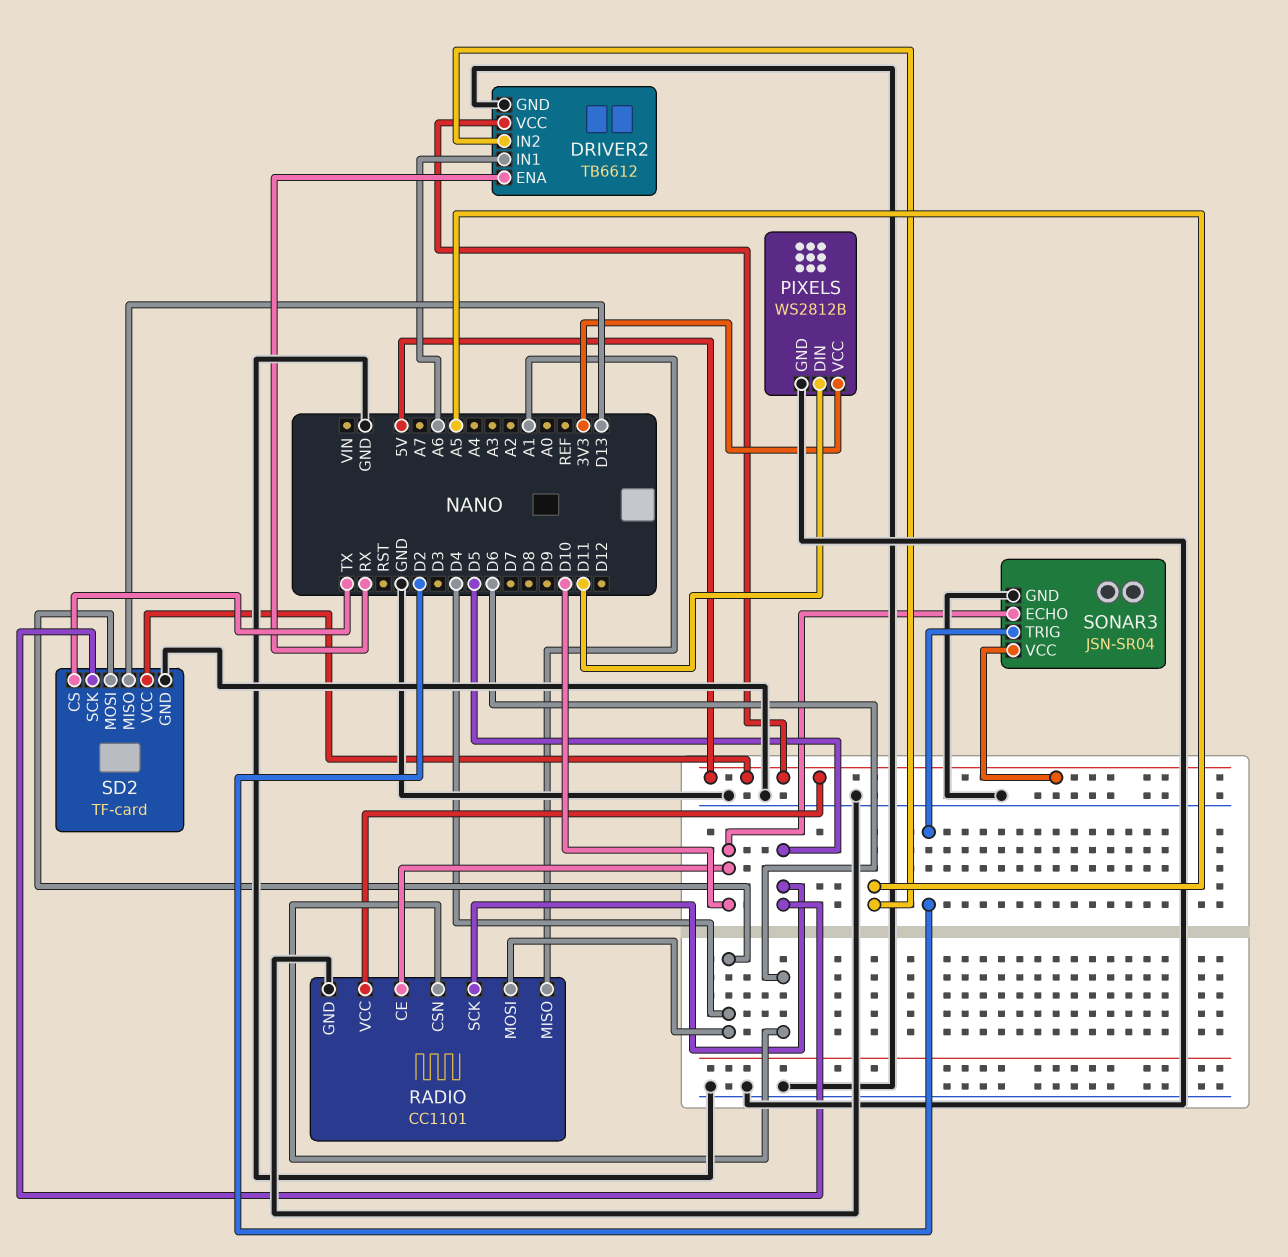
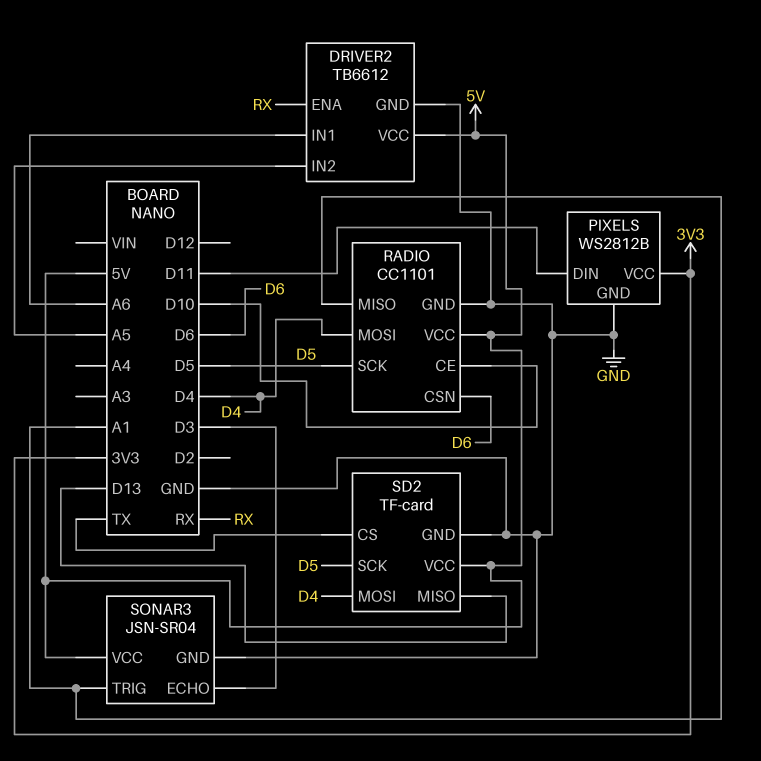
SONAR3 pin ECHO: D10 -> D3
SONAR3 pin TRIG: D2 -> A1

